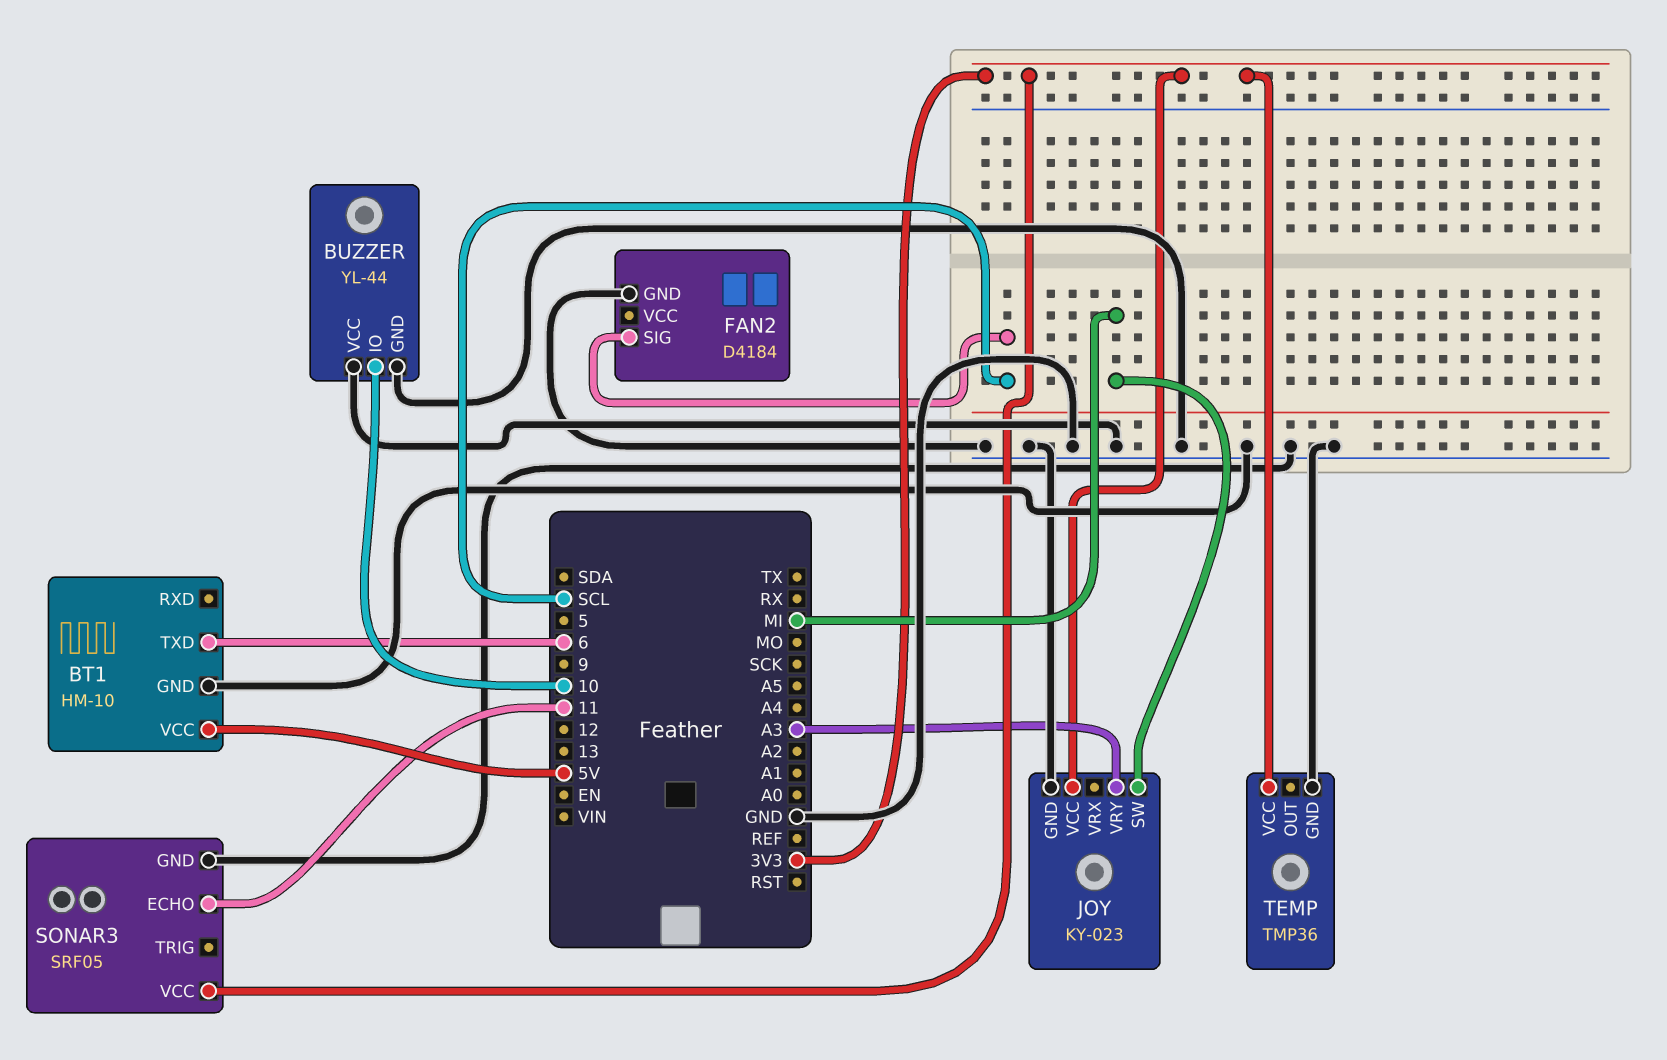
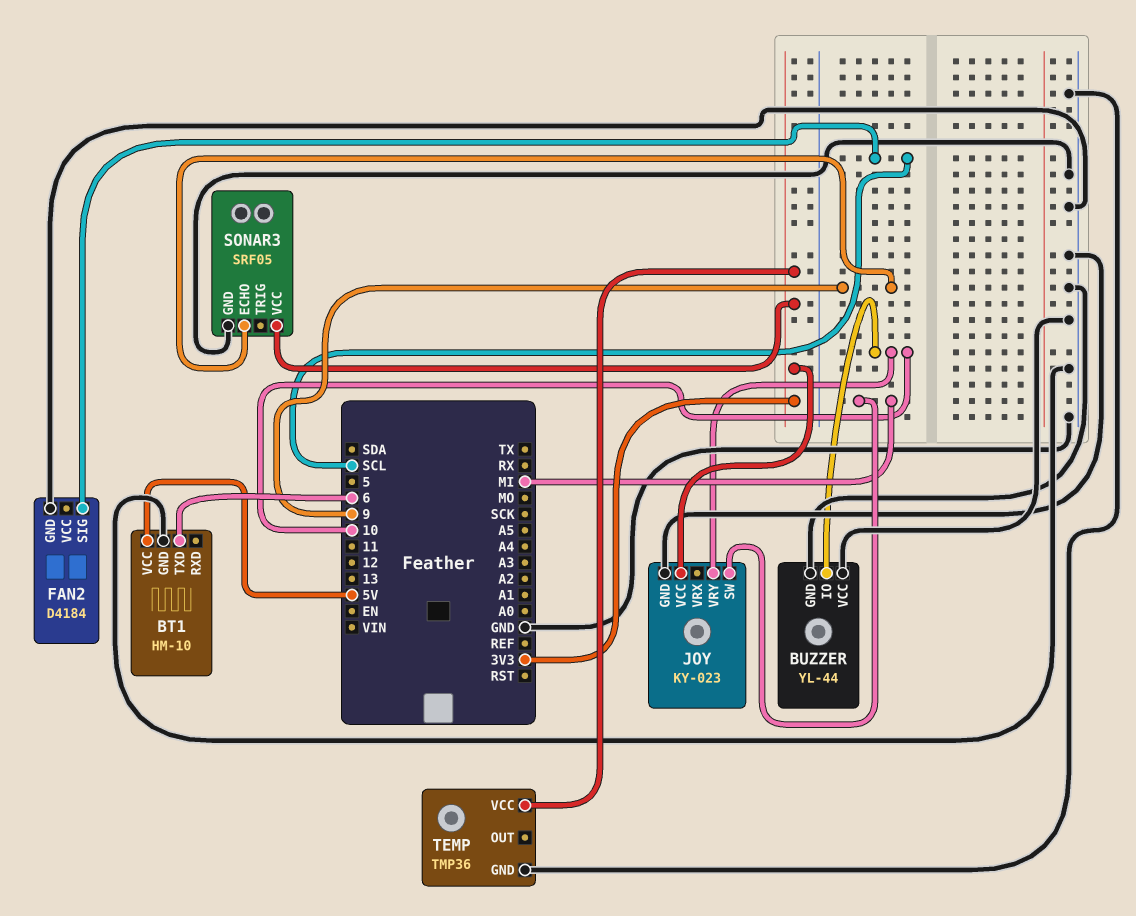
JOY pin VRY: A3 -> 10
SONAR3 pin ECHO: 11 -> 9

